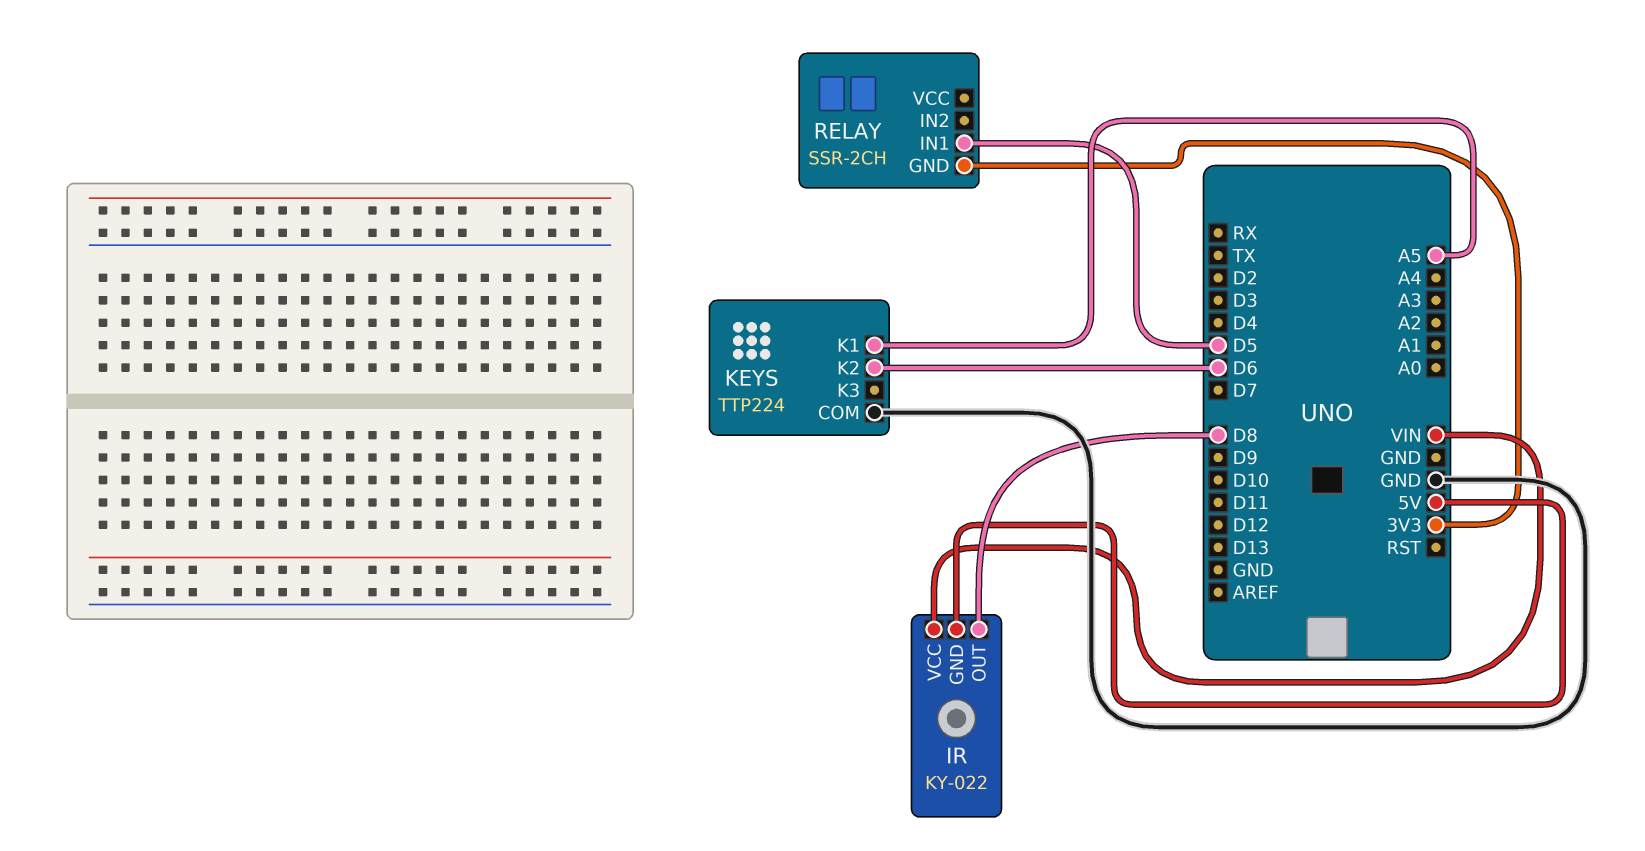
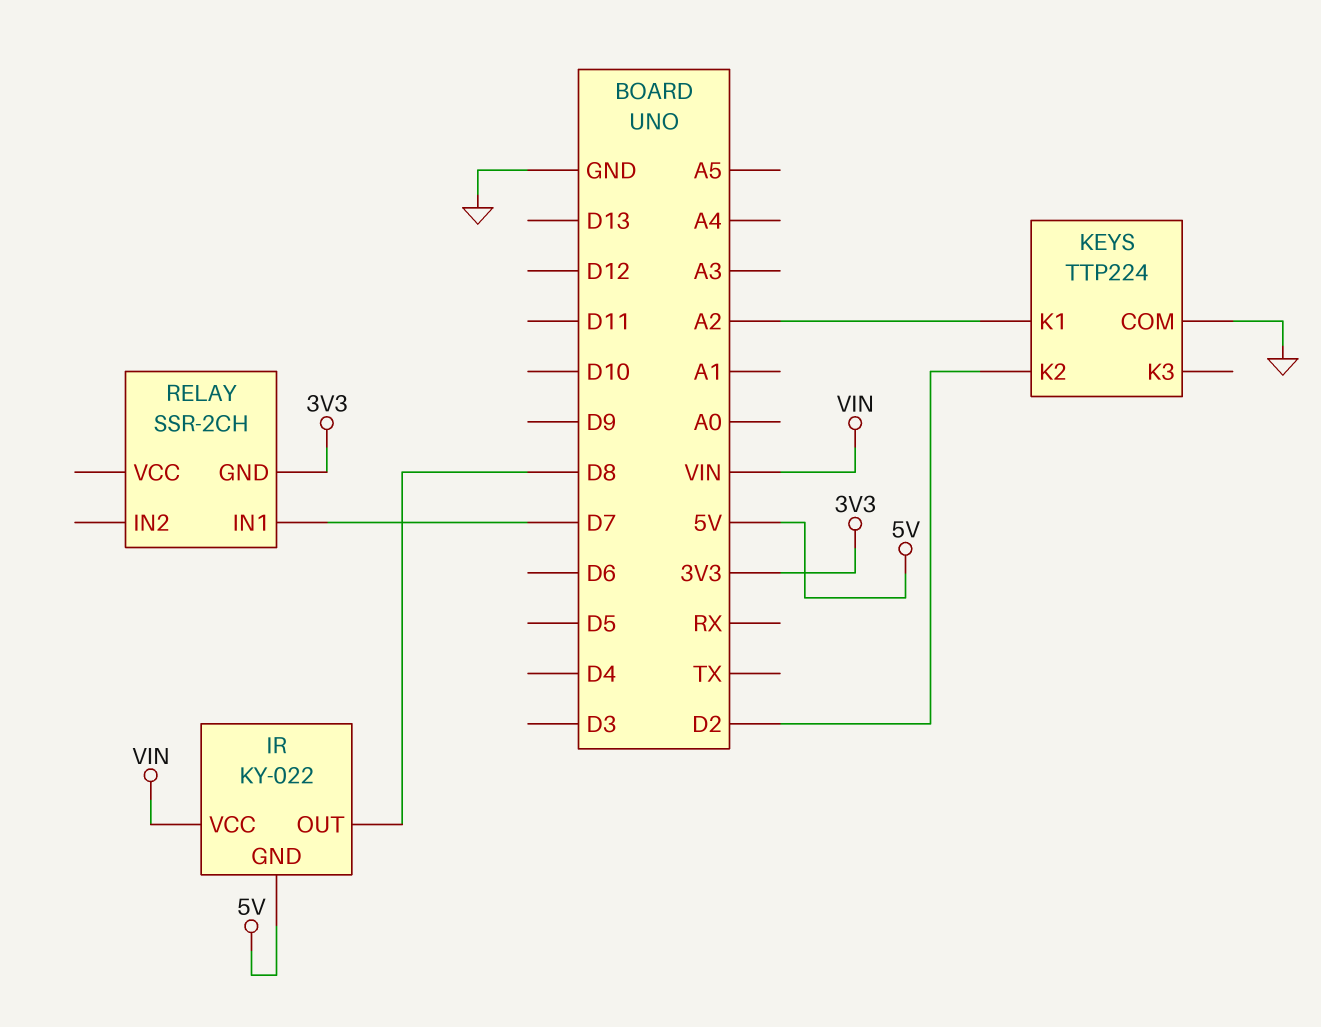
KEYS pin K1: A5 -> A2
KEYS pin K2: D6 -> D2
RELAY pin IN1: D5 -> D7

